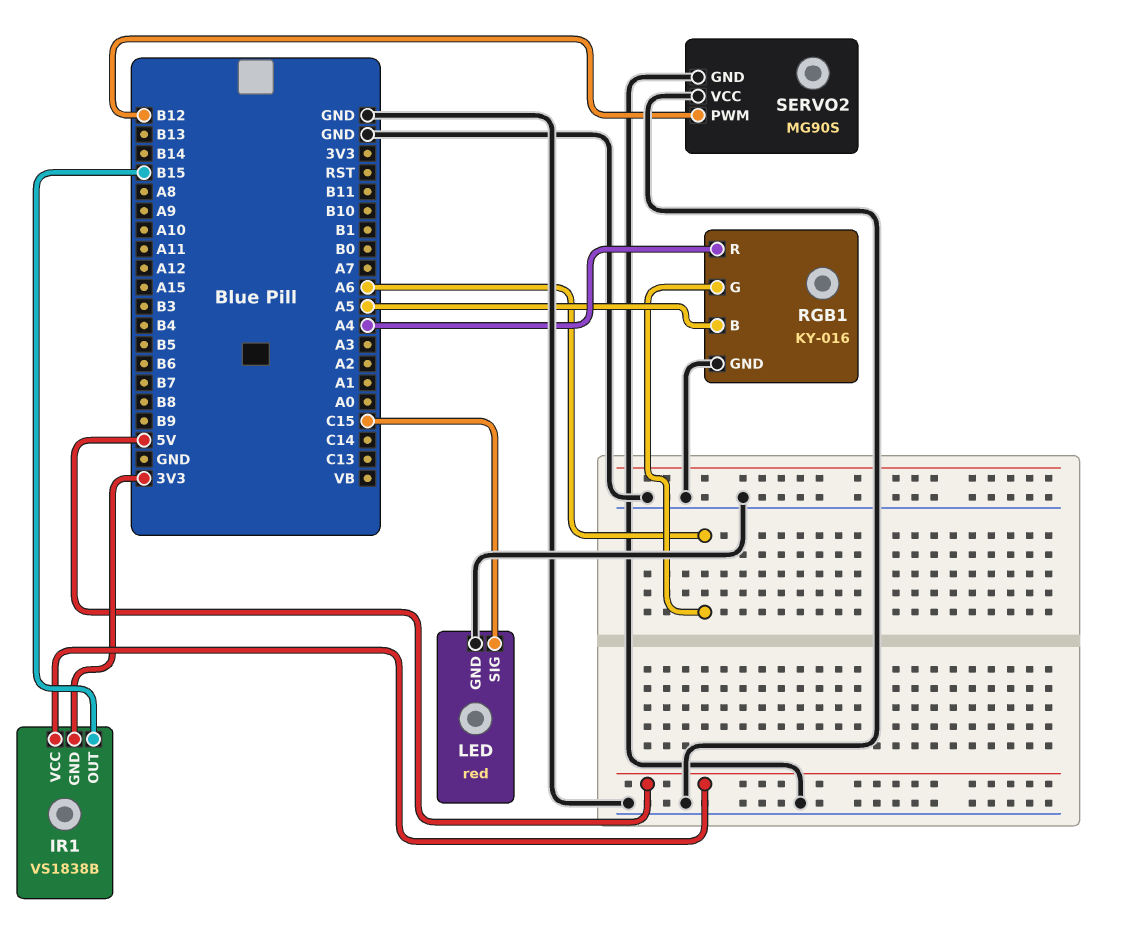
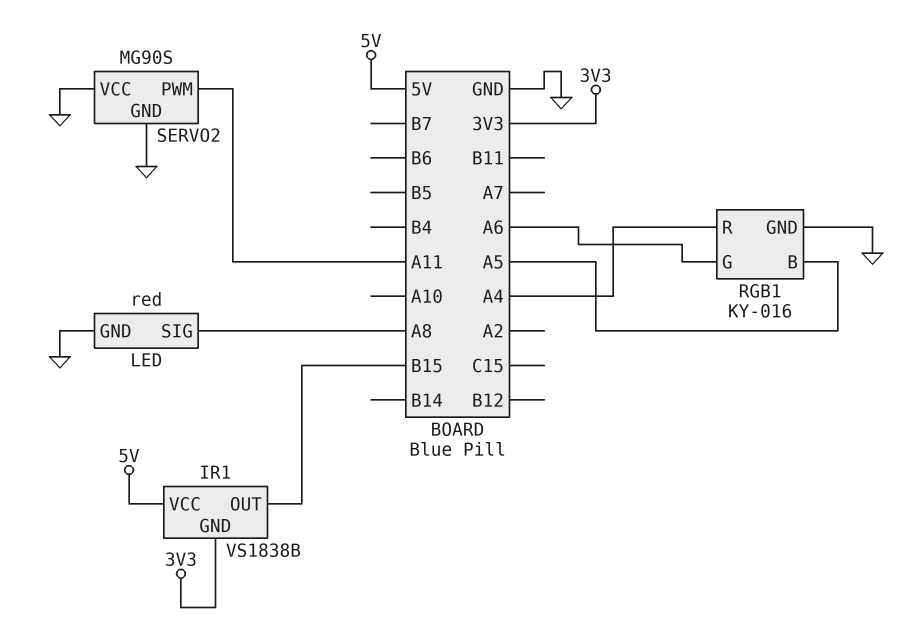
LED pin SIG: C15 -> A8
SERVO2 pin PWM: B12 -> A11

